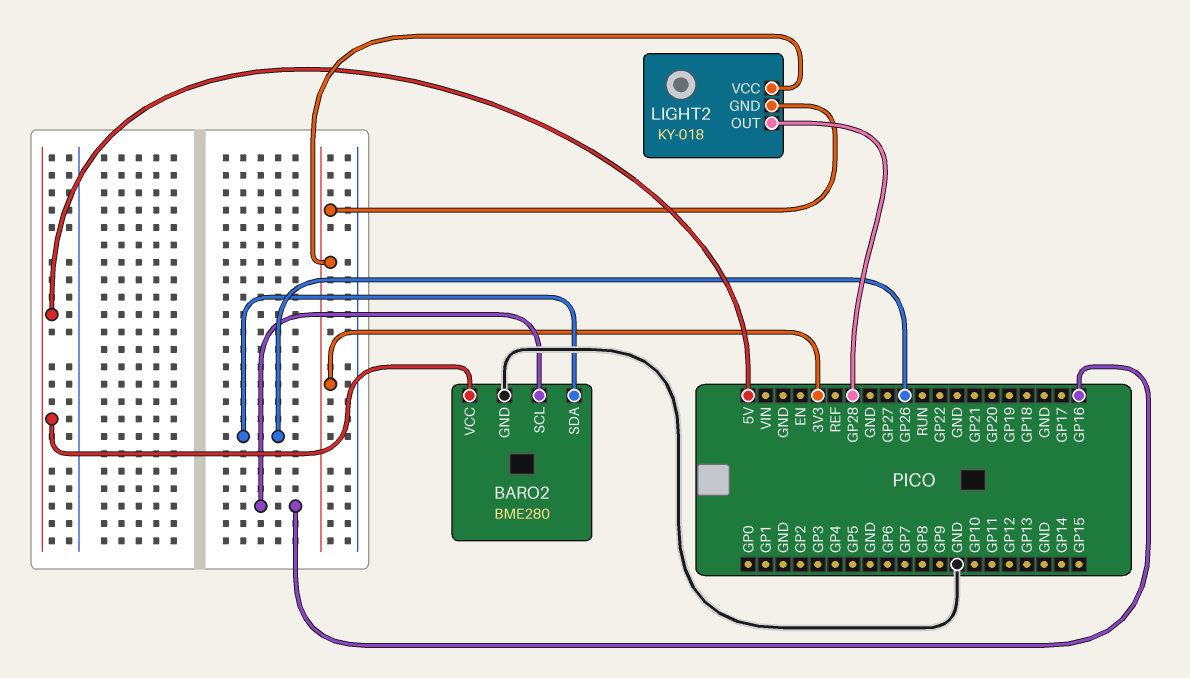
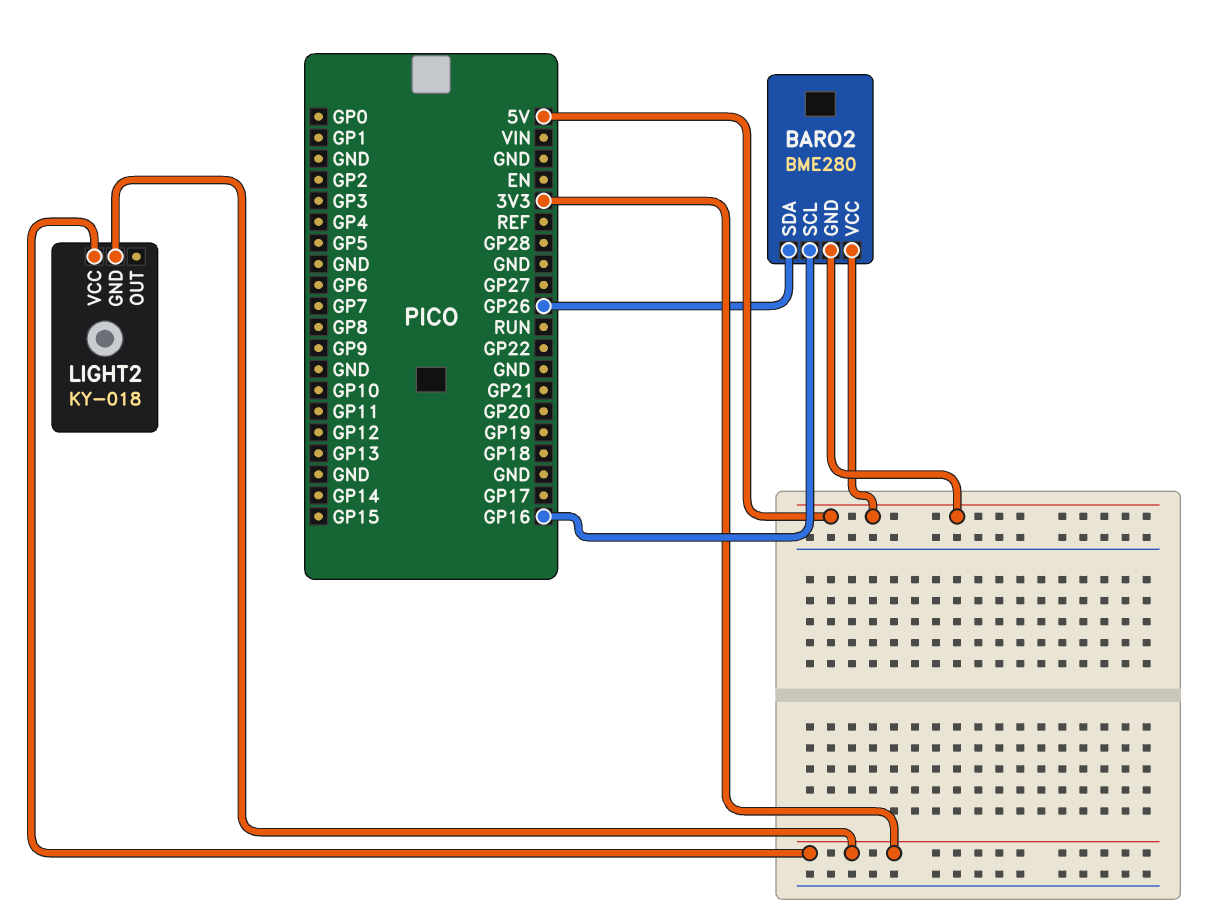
BARO2 pin GND: GND -> 5V
LIGHT2 pin OUT: GP28 -> none

